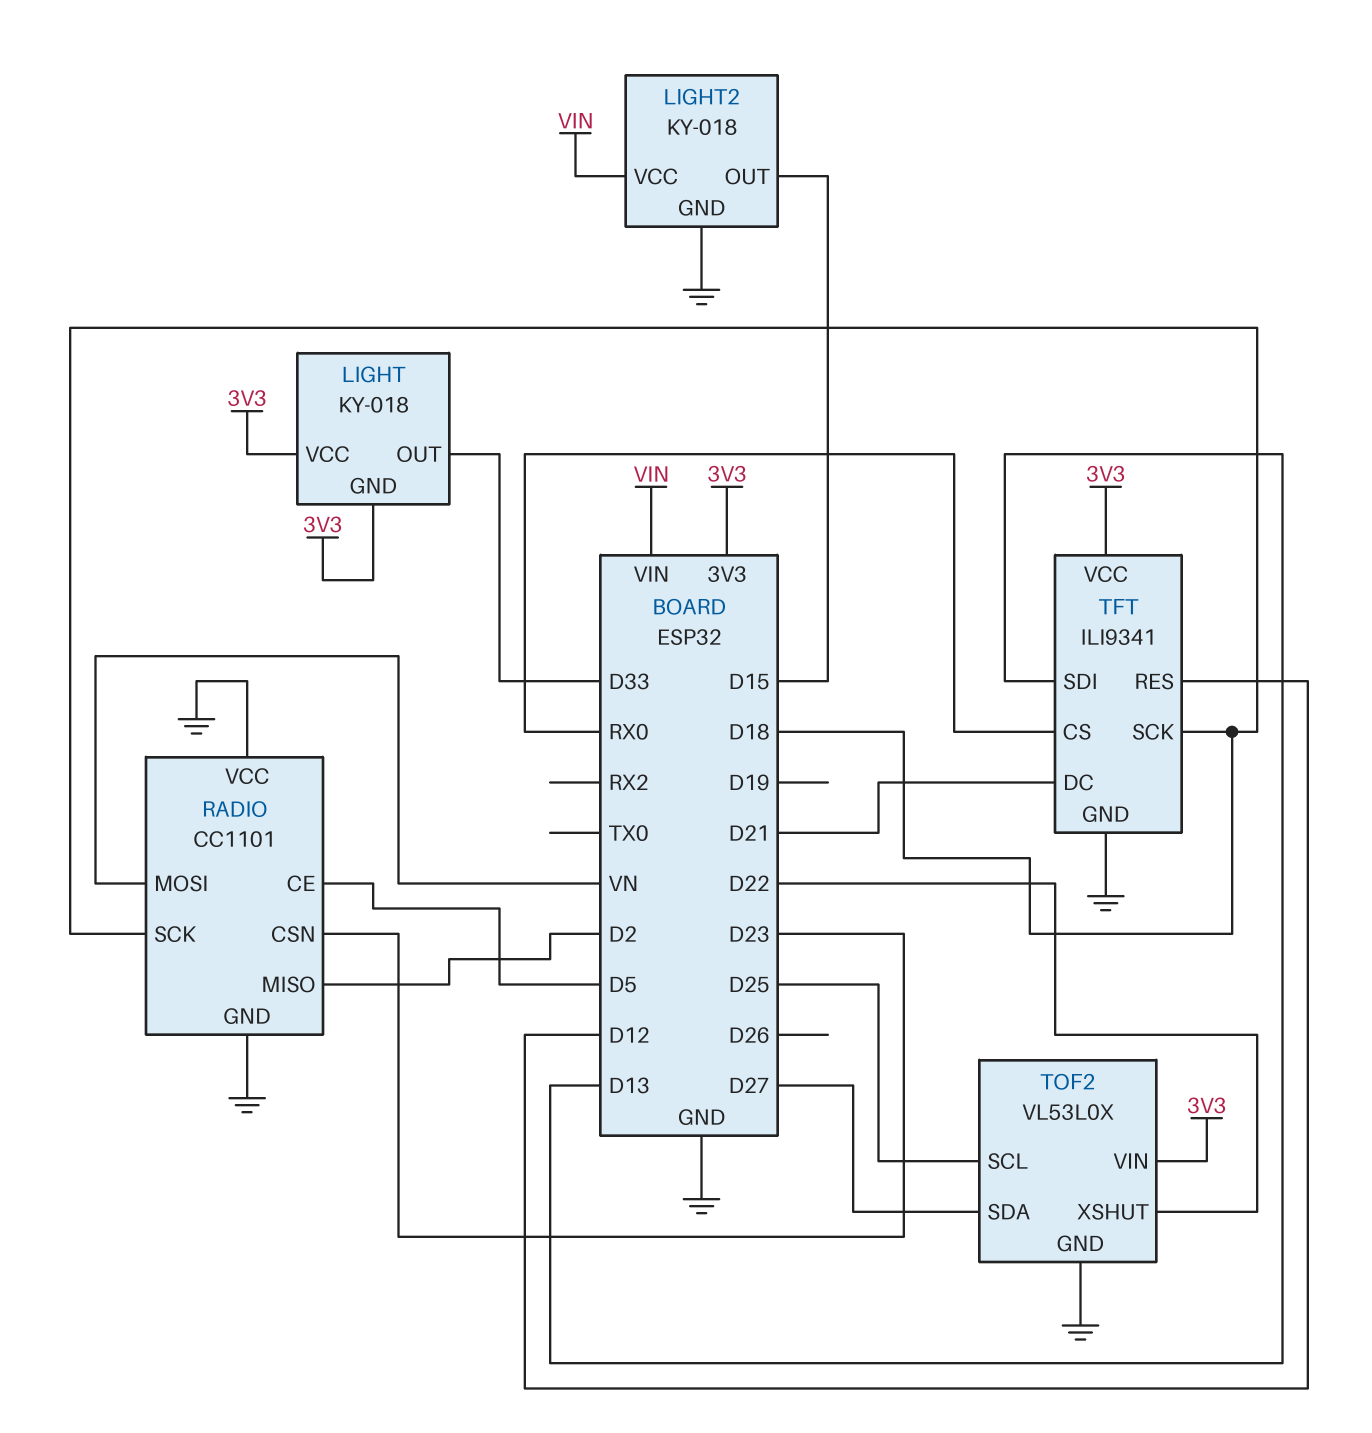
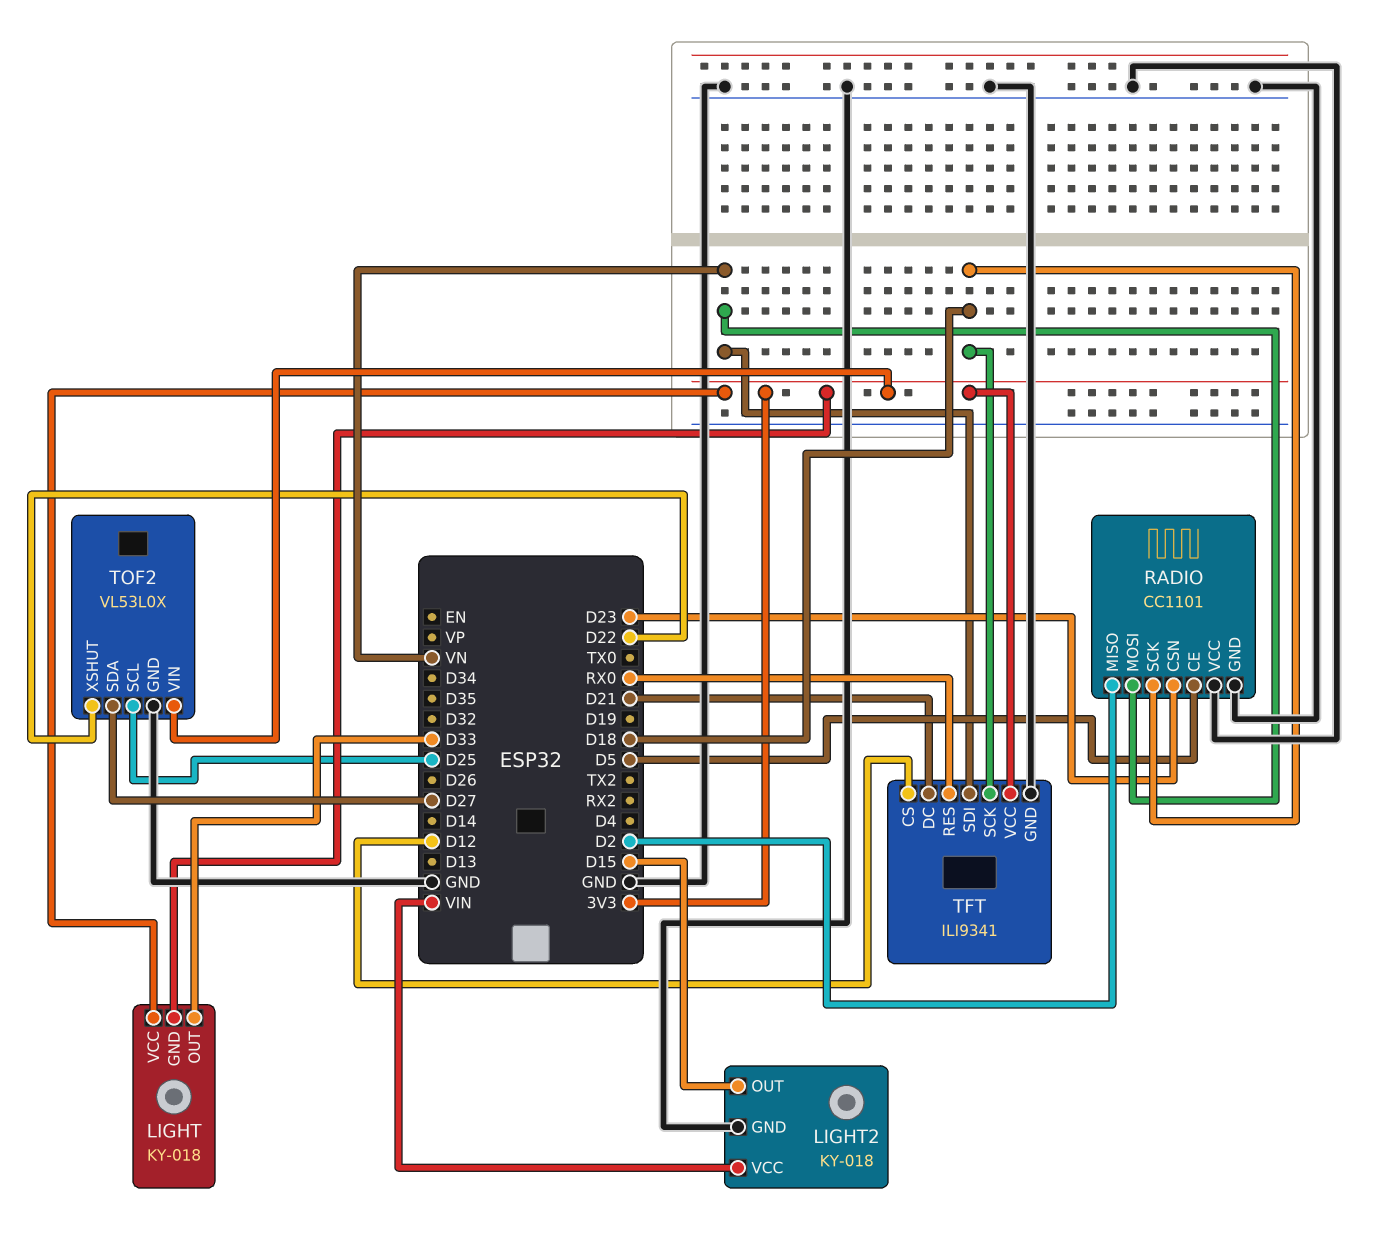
TFT pin CS: RX0 -> D12
TFT pin RES: D12 -> RX0
TFT pin SDI: D13 -> VN

